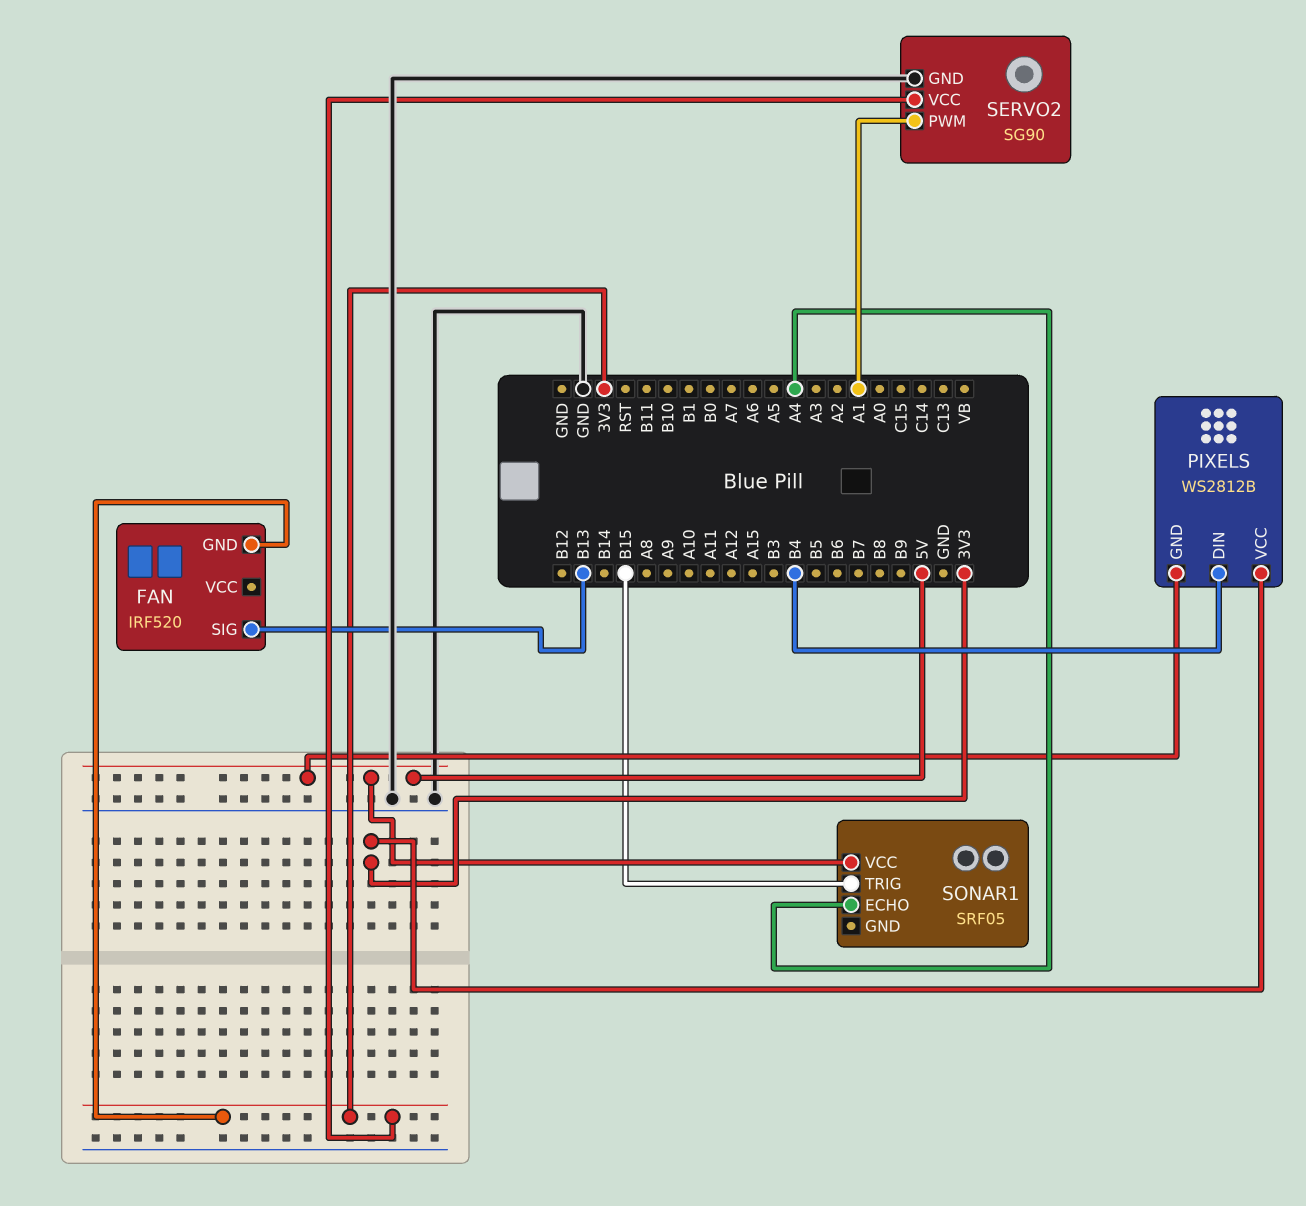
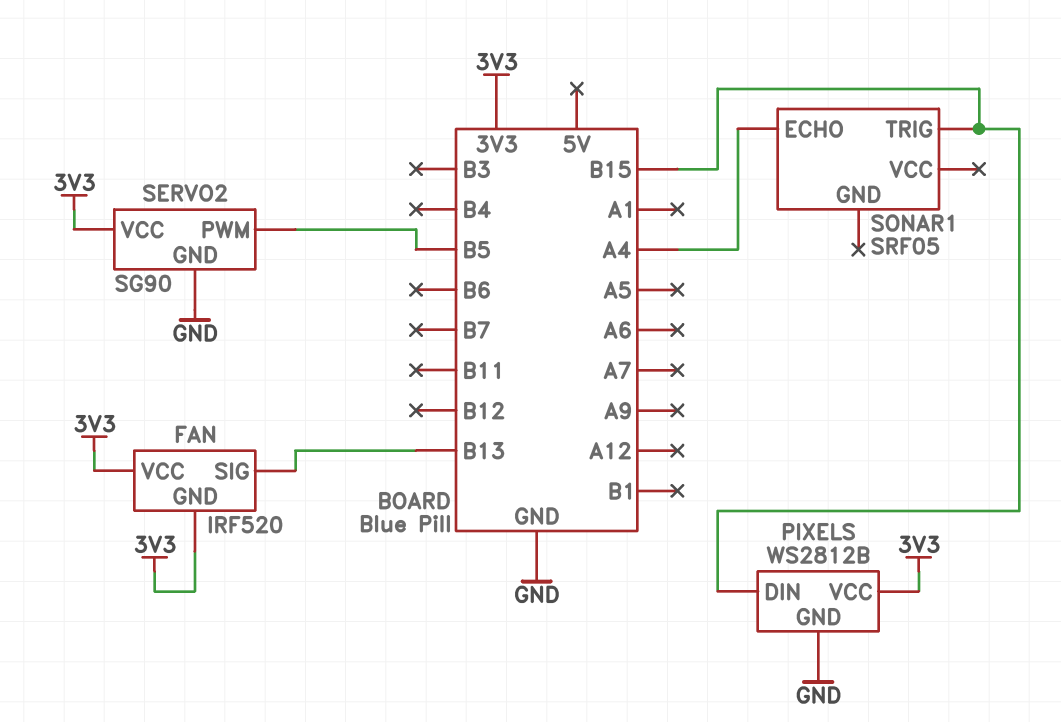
FAN pin VCC: none -> 3V3
PIXELS pin DIN: B4 -> B15
PIXELS pin GND: 5V -> GND
SERVO2 pin PWM: A1 -> B5
SONAR1 pin VCC: 5V -> none

